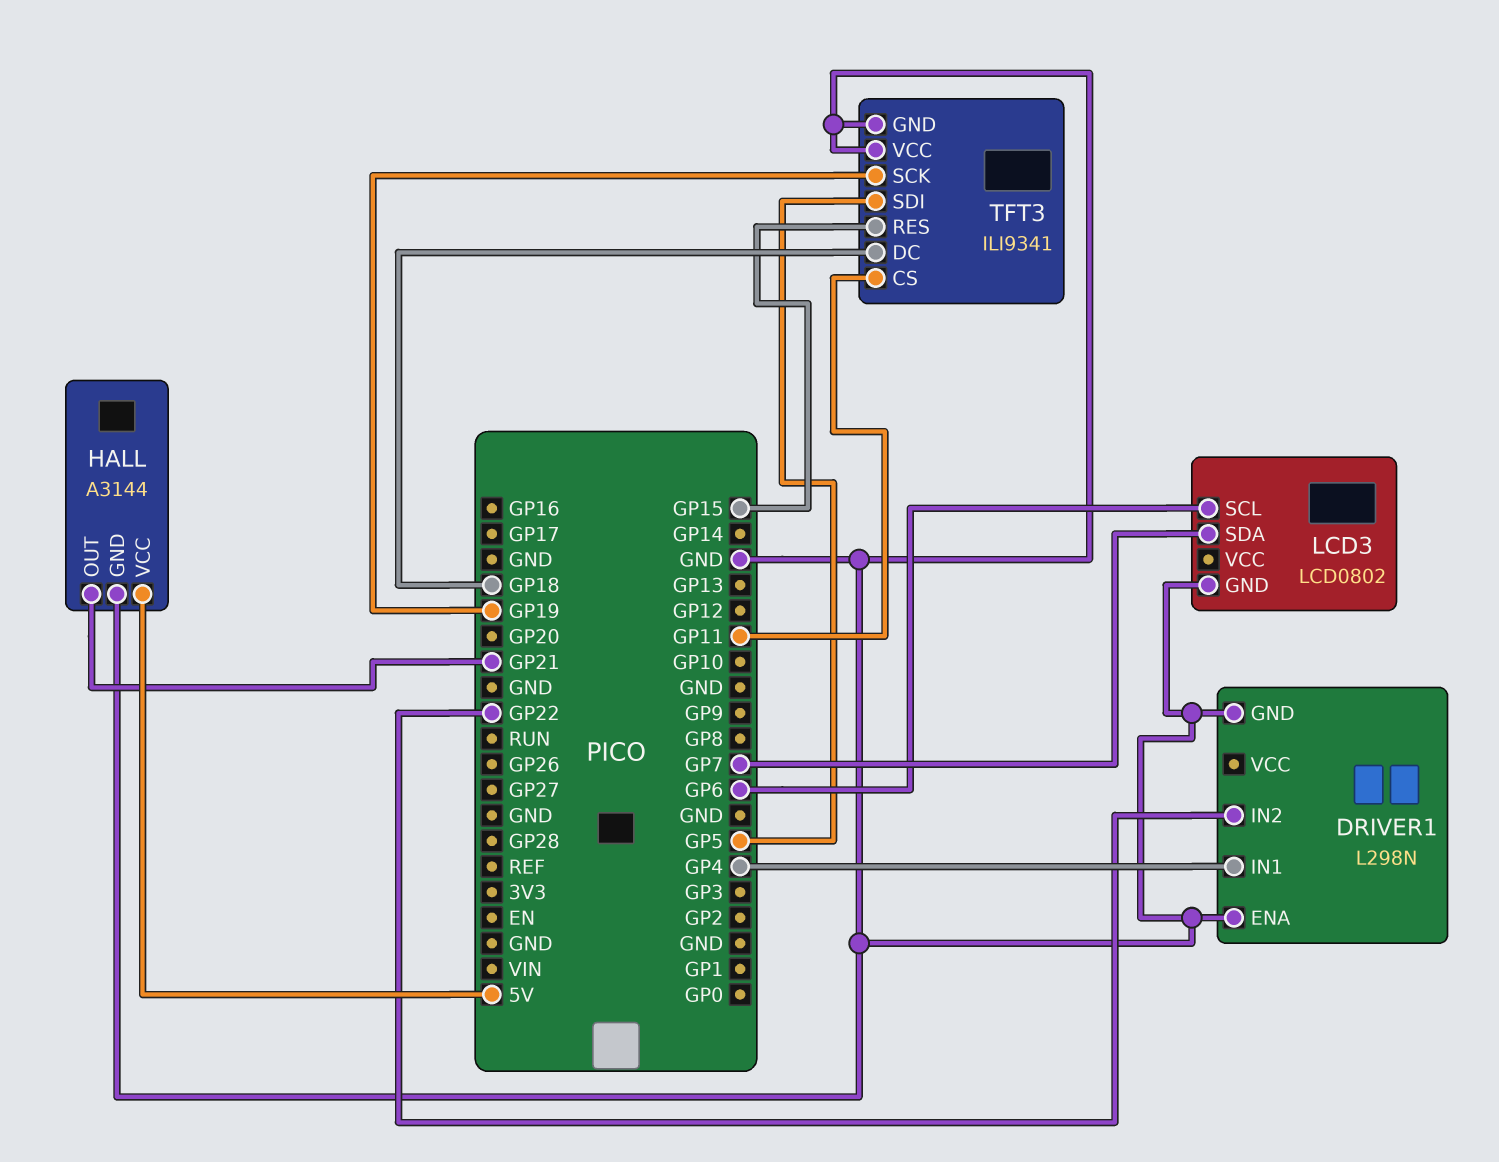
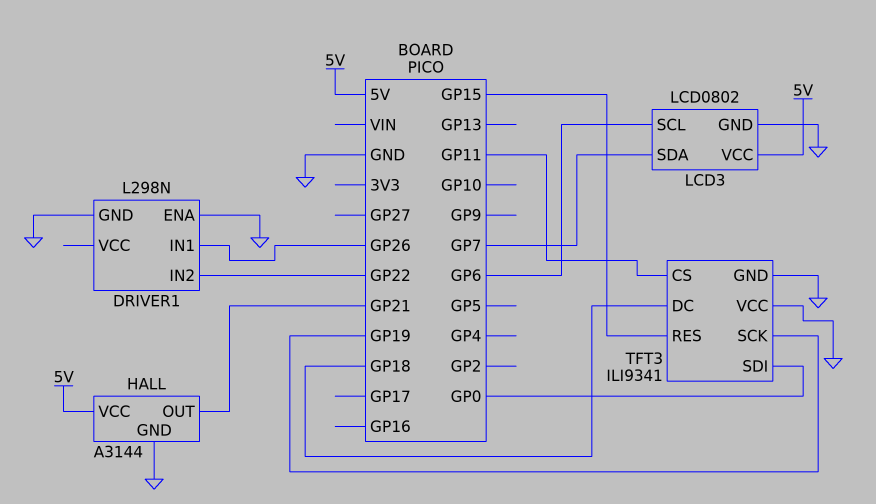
DRIVER1 pin IN1: GP4 -> GP26
LCD3 pin VCC: none -> 5V
TFT3 pin SDI: GP5 -> GP0

